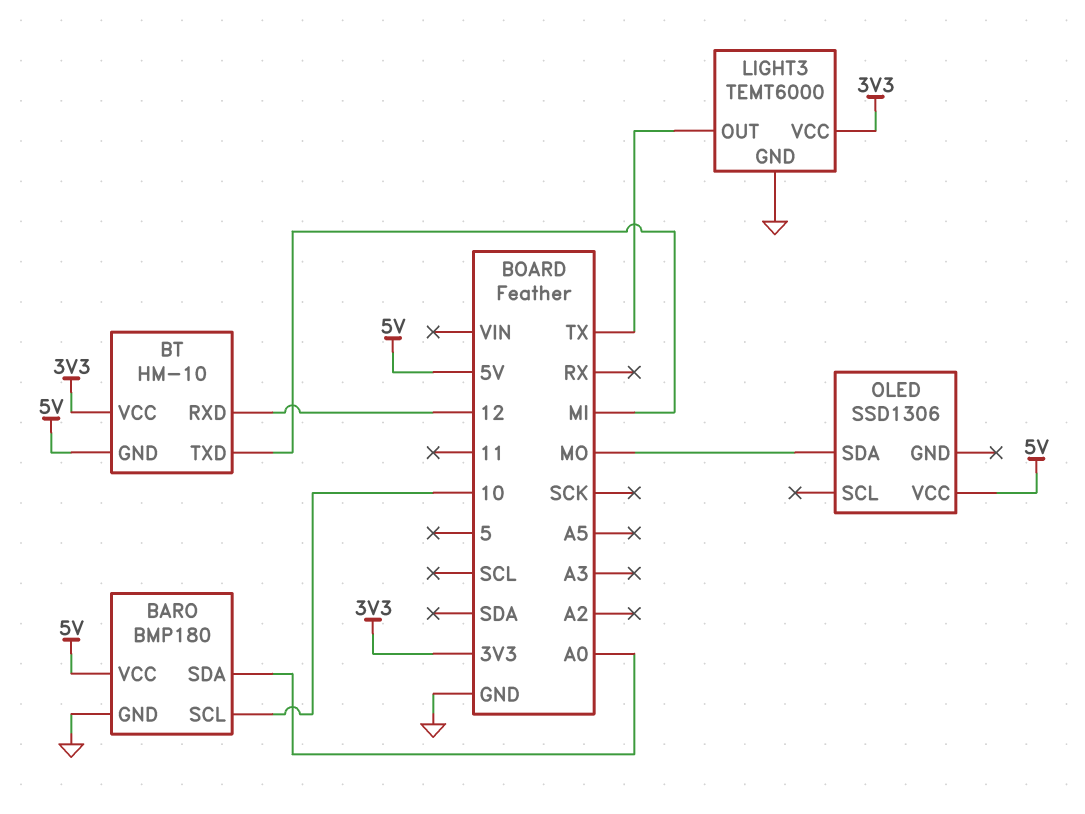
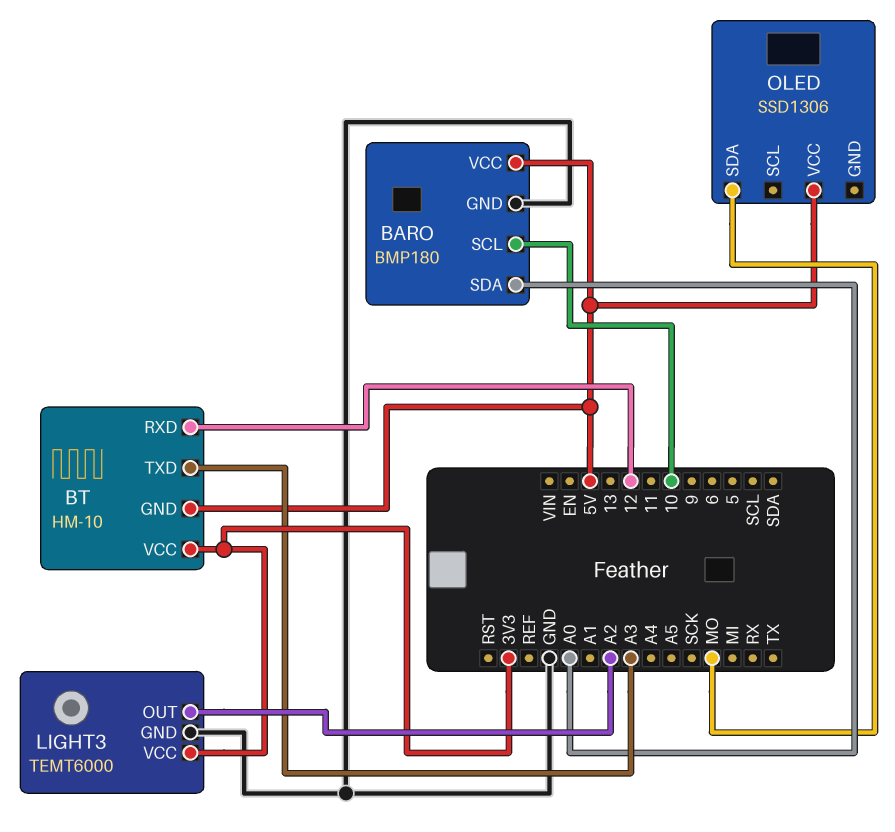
BT pin TXD: MI -> A3
LIGHT3 pin OUT: TX -> A2

